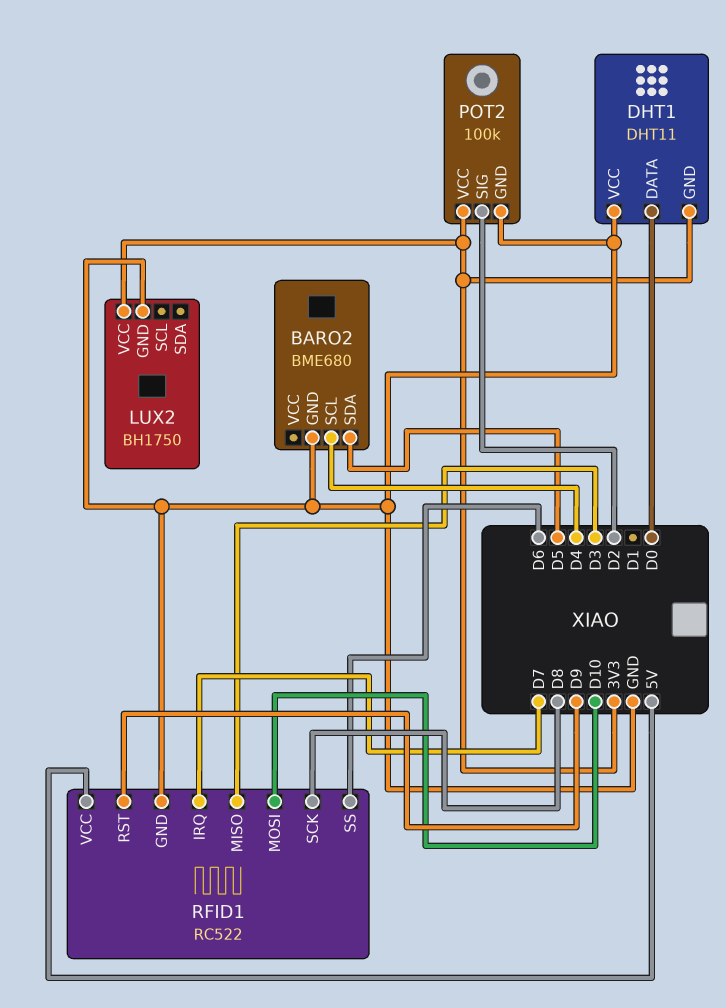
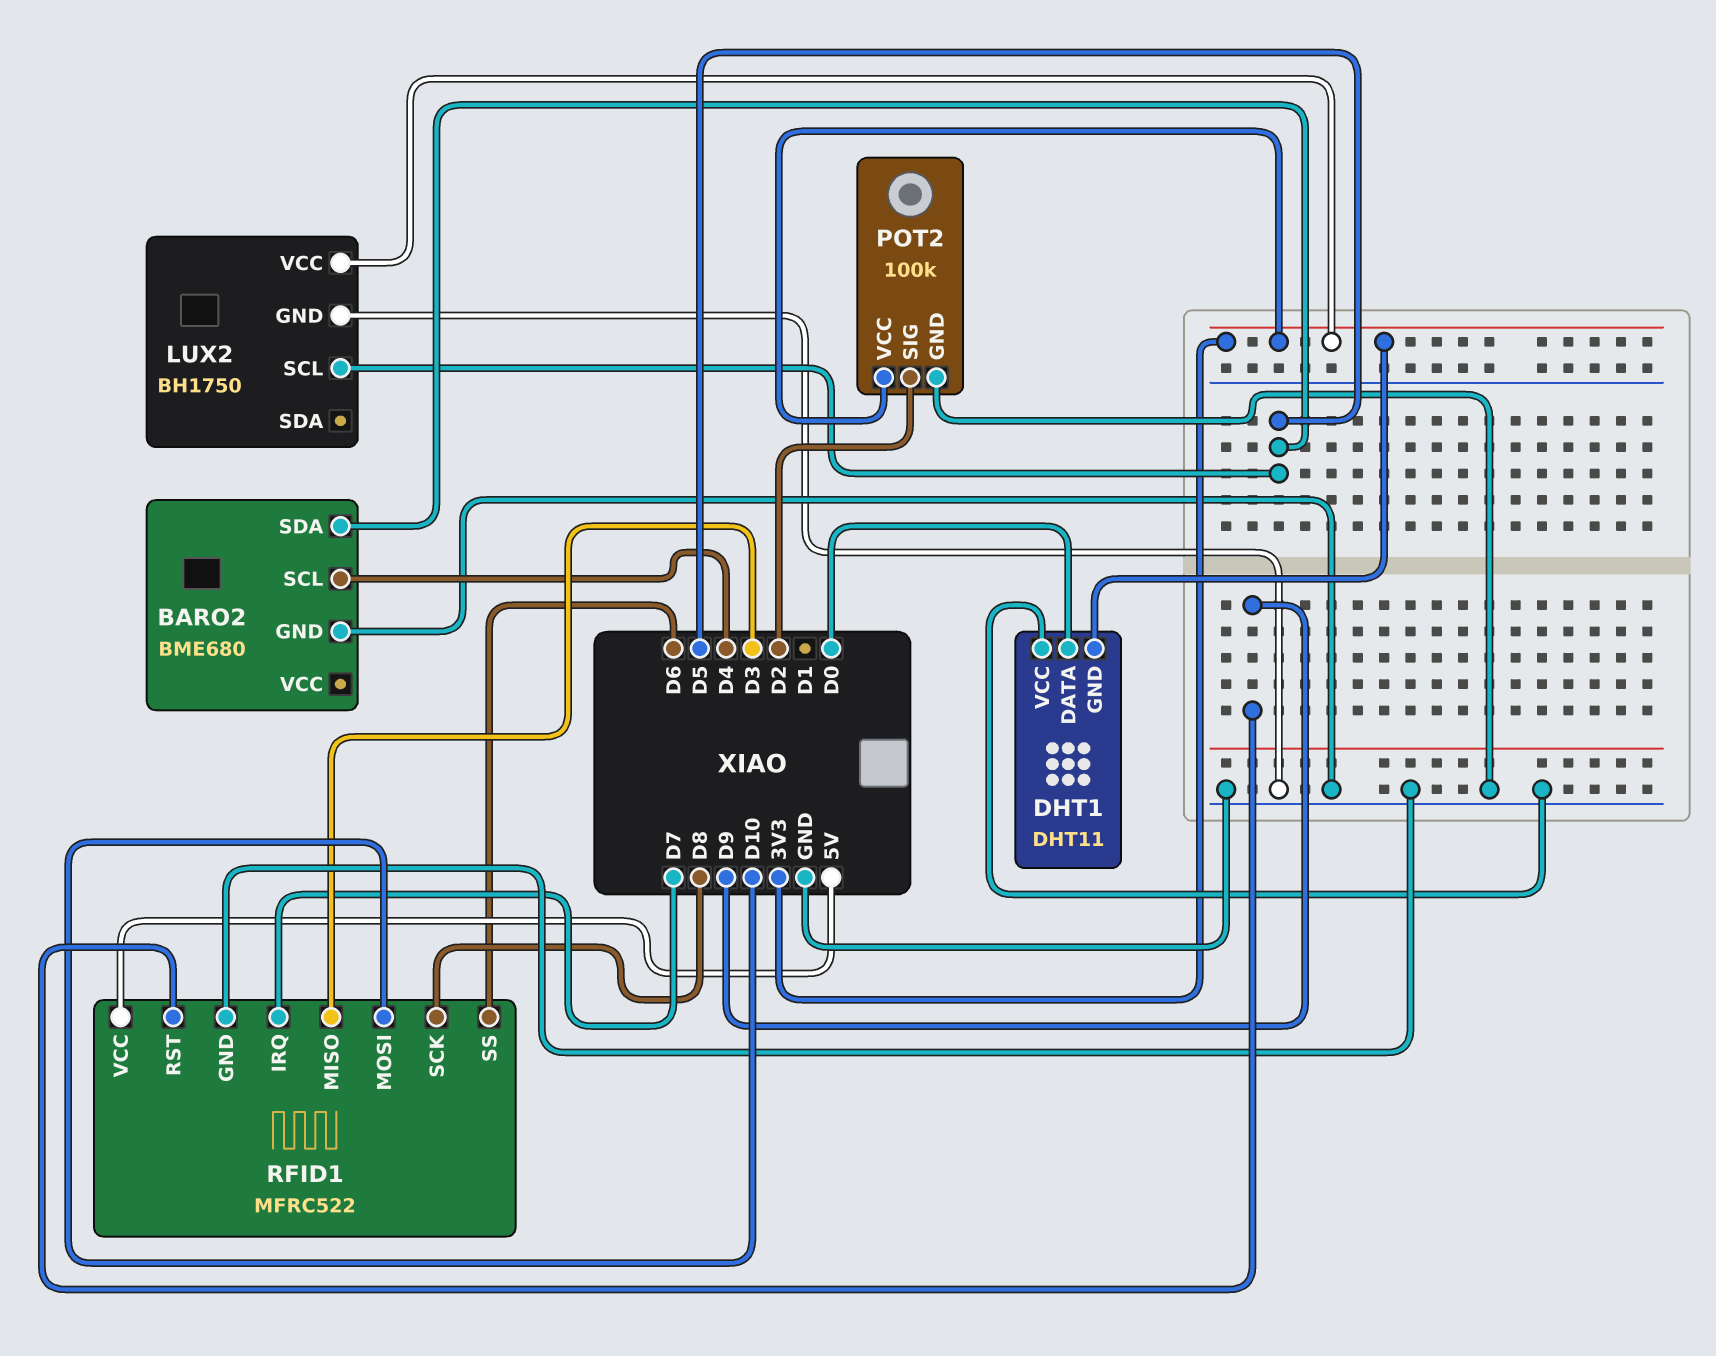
LUX2 pin SCL: none -> D5
RFID1: RC522 -> MFRC522

